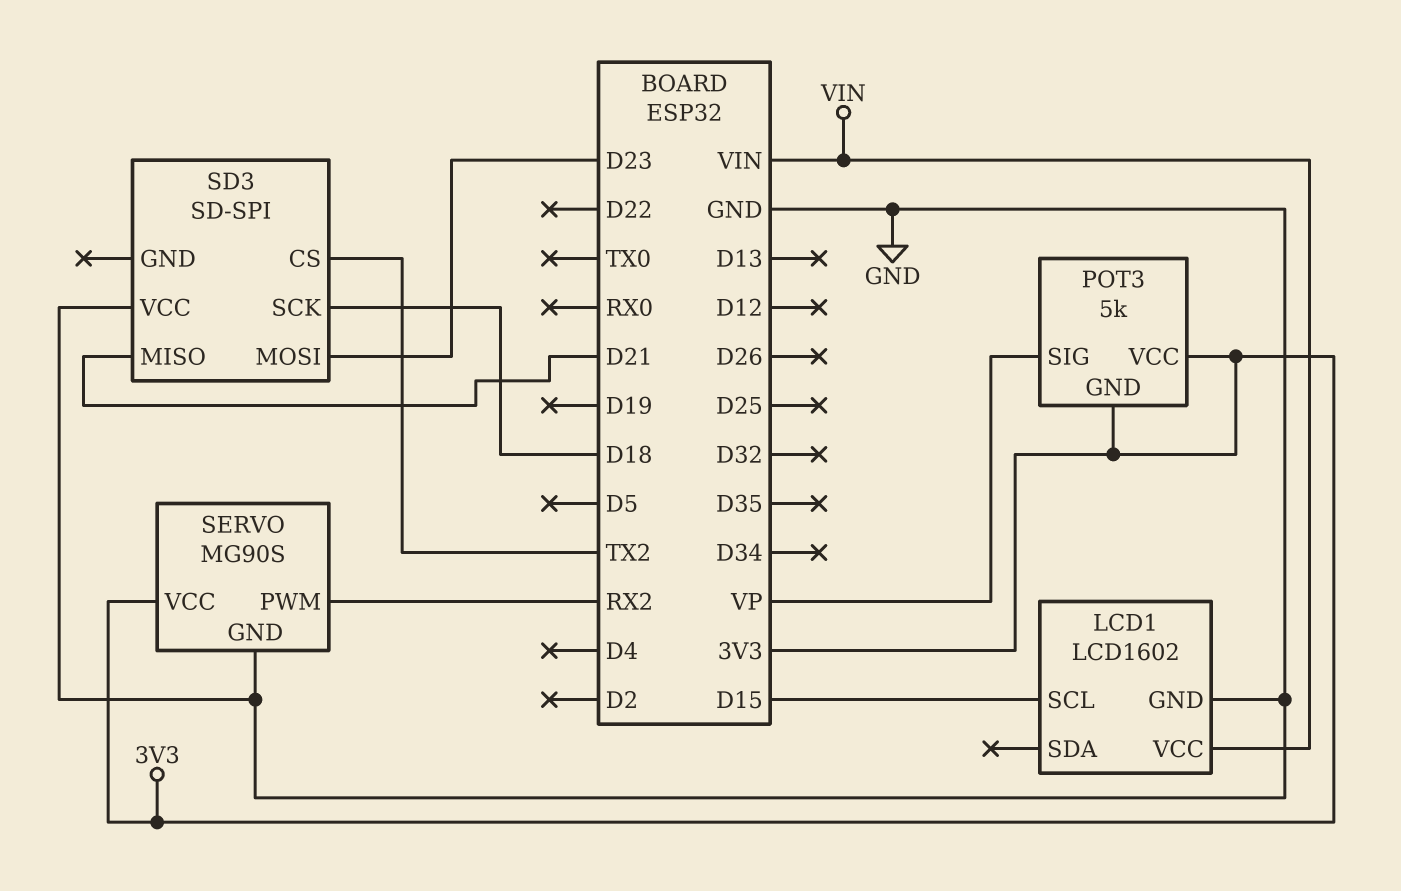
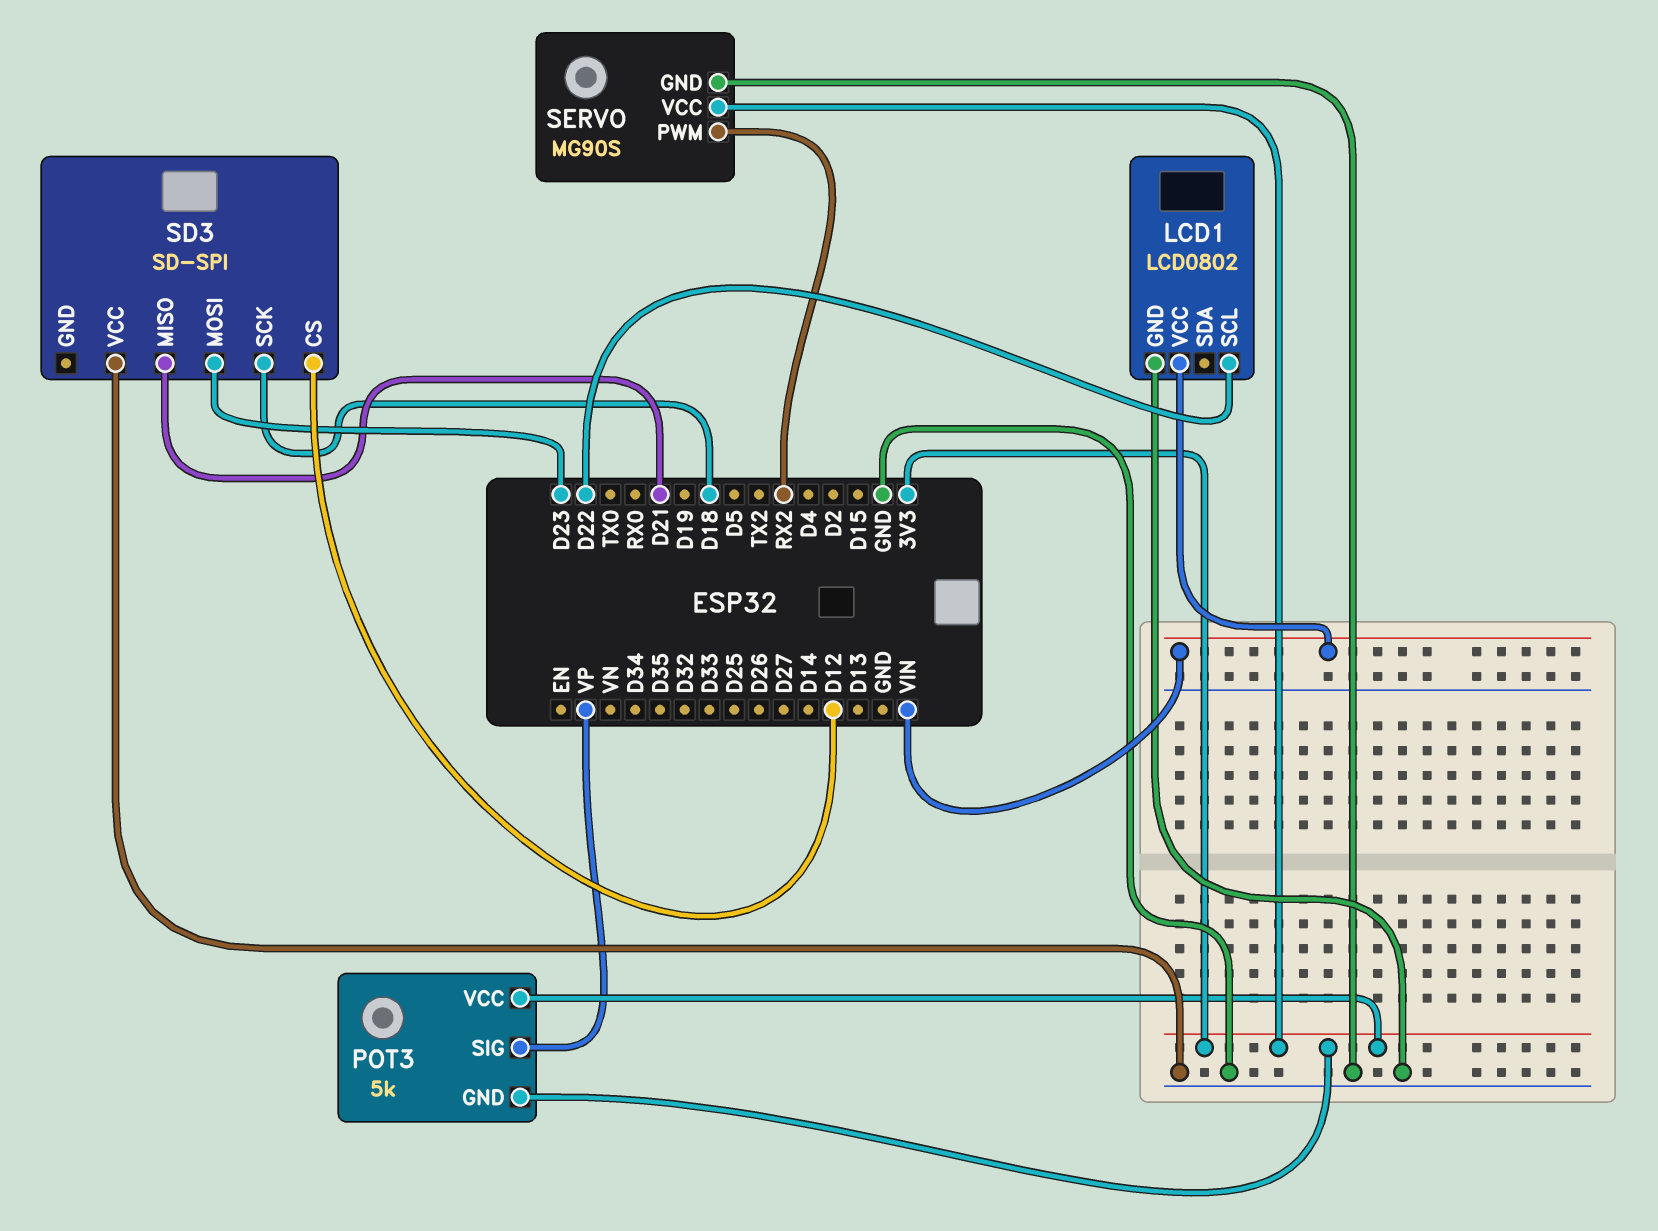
LCD1: LCD1602 -> LCD0802
LCD1 pin SCL: D15 -> D22
SD3 pin CS: TX2 -> D12

